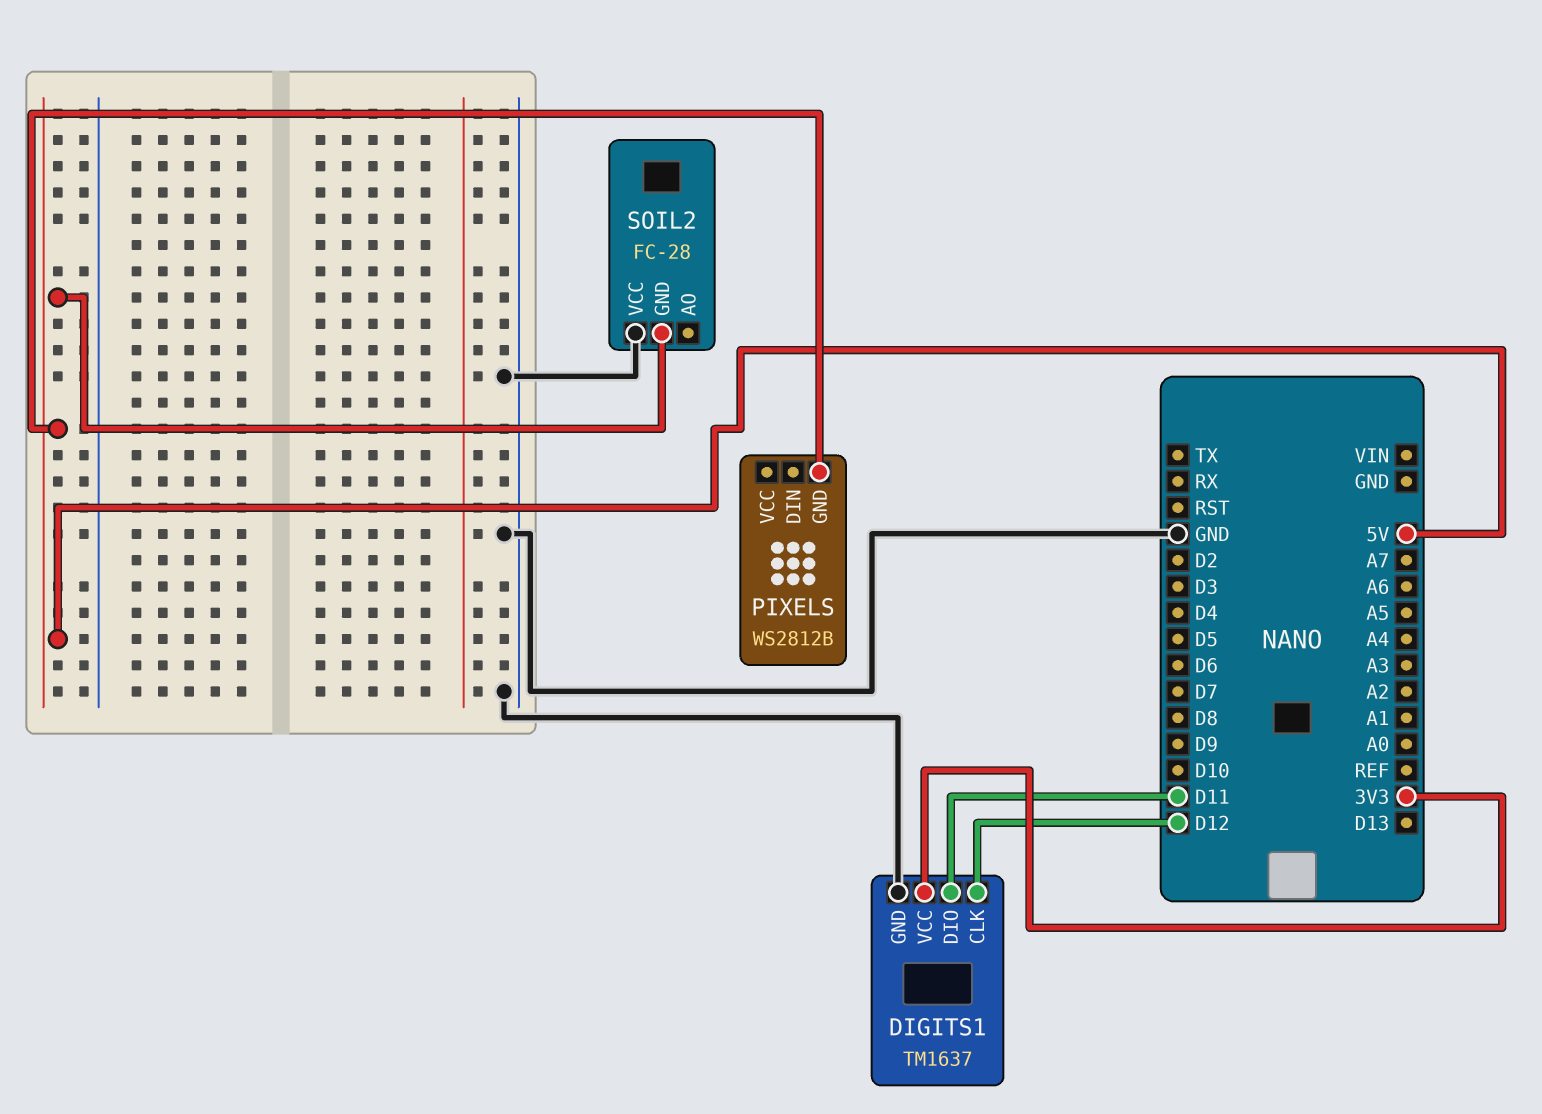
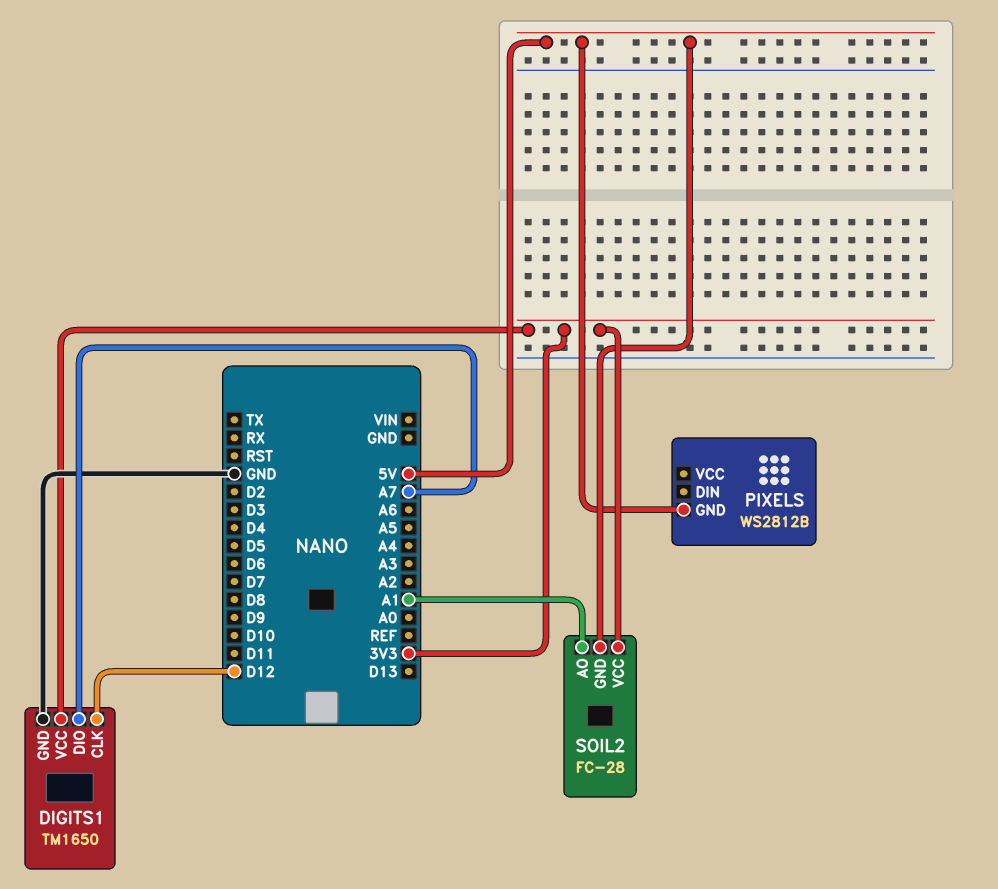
DIGITS1: TM1637 -> TM1650
DIGITS1 pin DIO: D11 -> A7
SOIL2 pin AO: none -> A1
SOIL2 pin VCC: GND -> 3V3

